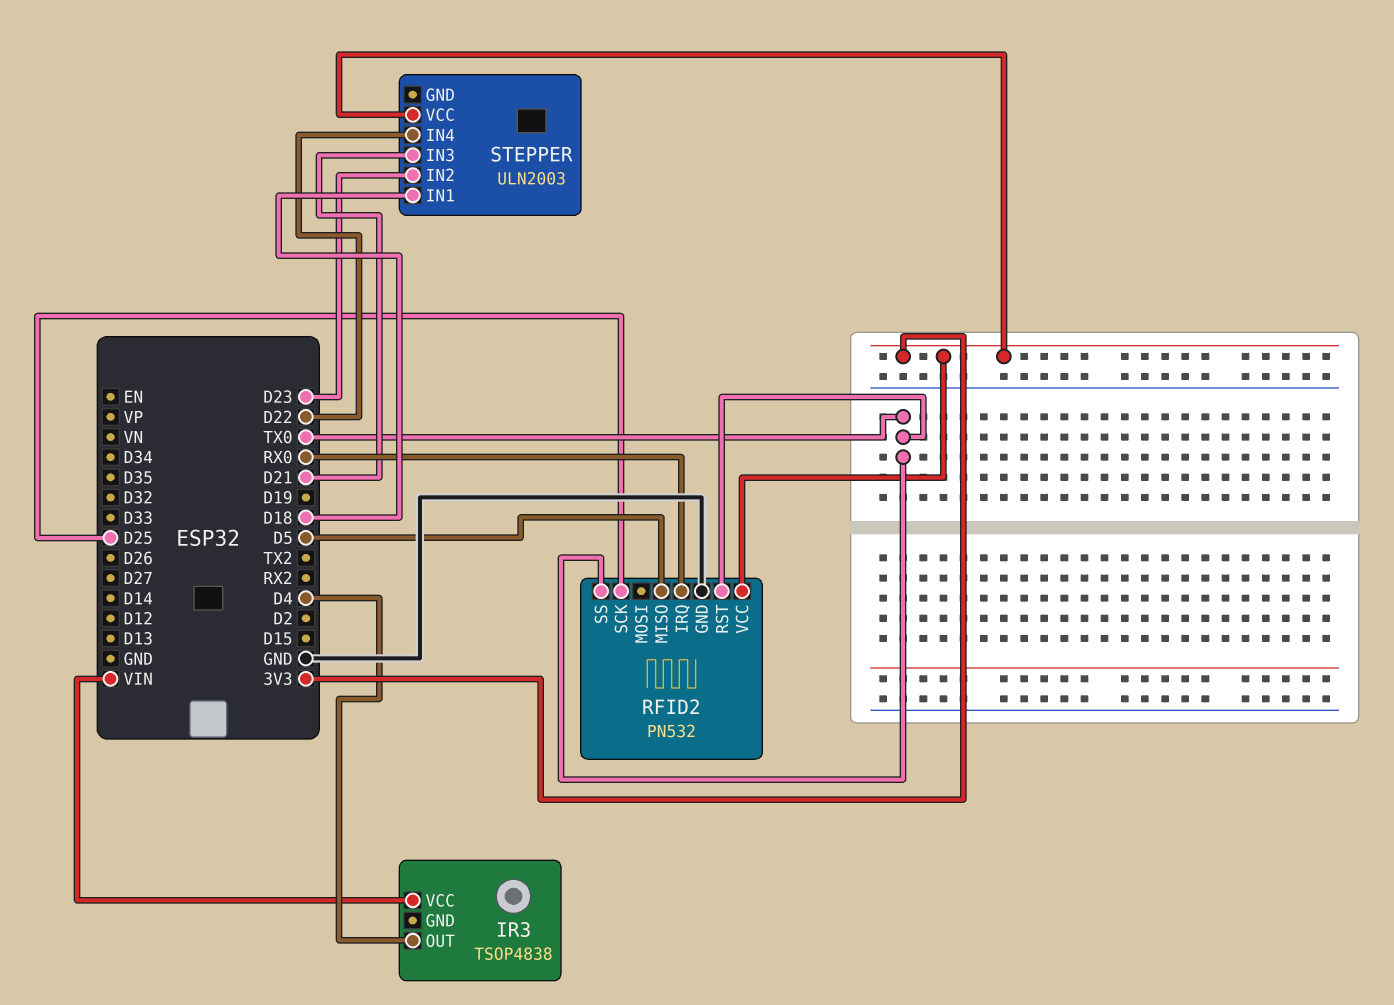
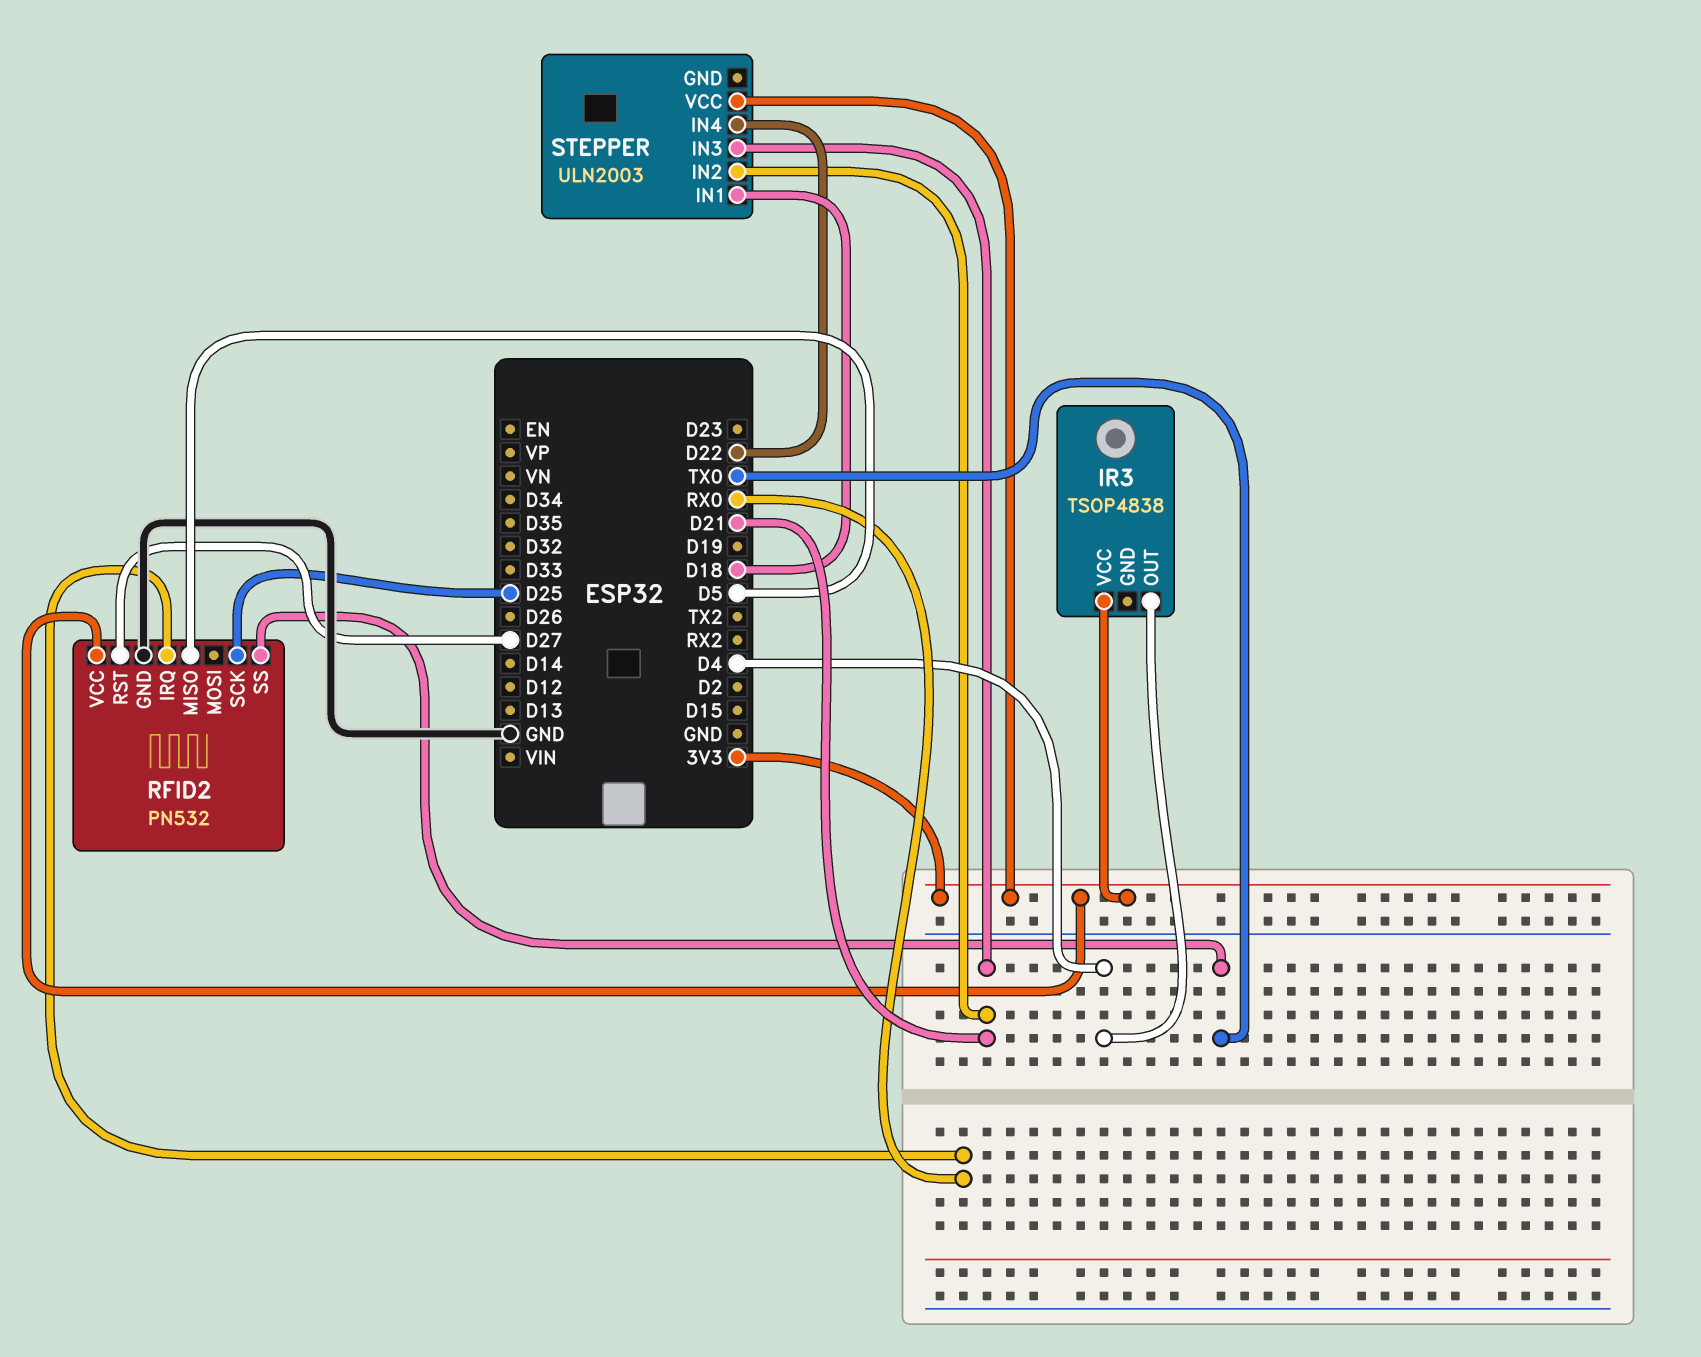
IR3 pin VCC: VIN -> 3V3
RFID2 pin RST: TX0 -> D27
STEPPER pin IN2: D23 -> D21

